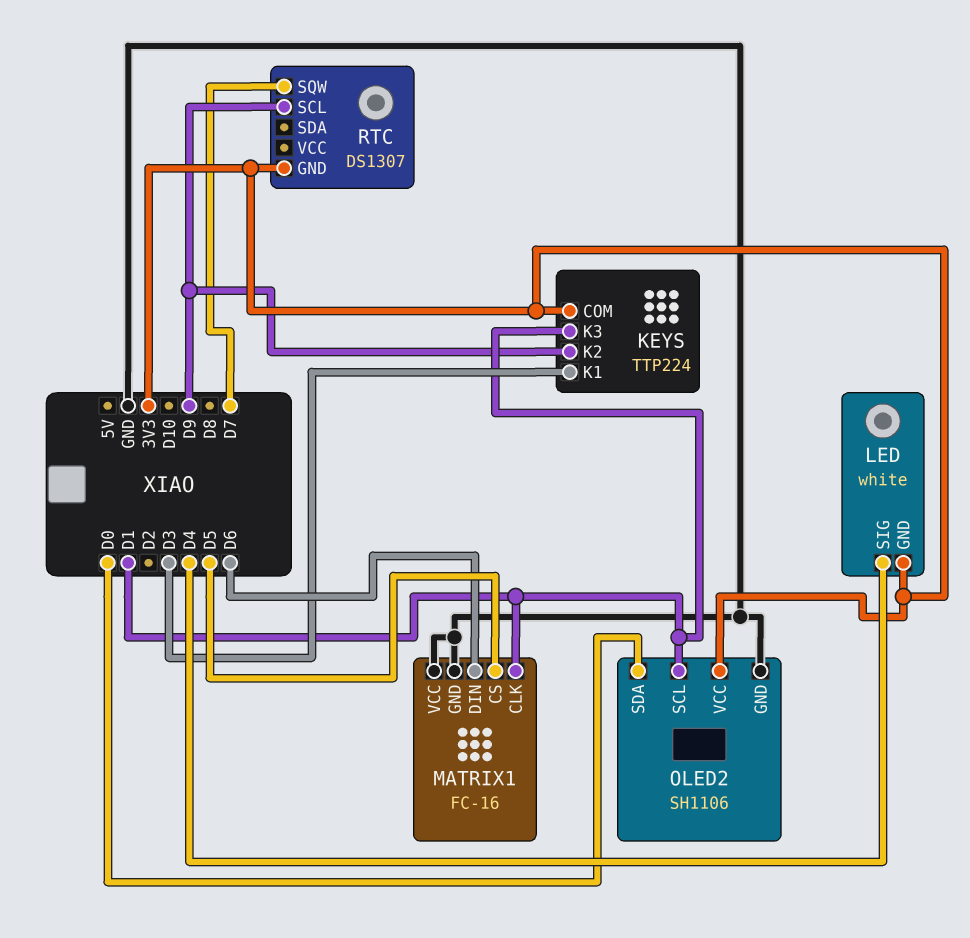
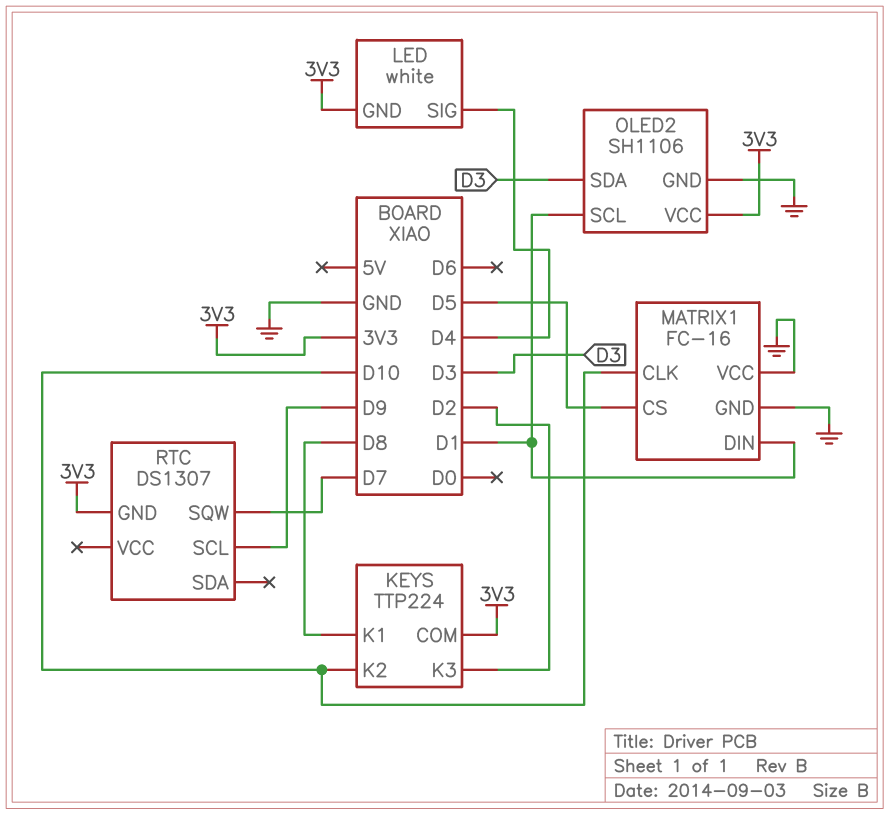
KEYS pin K1: D3 -> D8
KEYS pin K2: D9 -> D10
KEYS pin K3: D1 -> D2
MATRIX1 pin CLK: D1 -> D10
MATRIX1 pin DIN: D6 -> D1
OLED2 pin SDA: D0 -> D3

